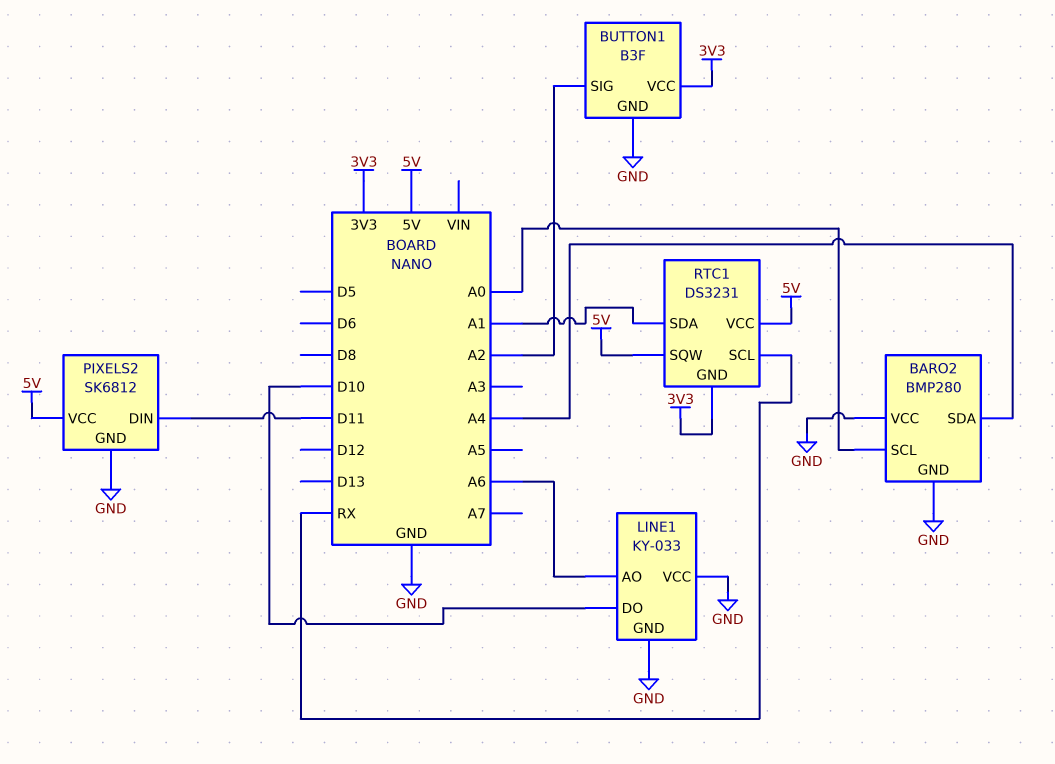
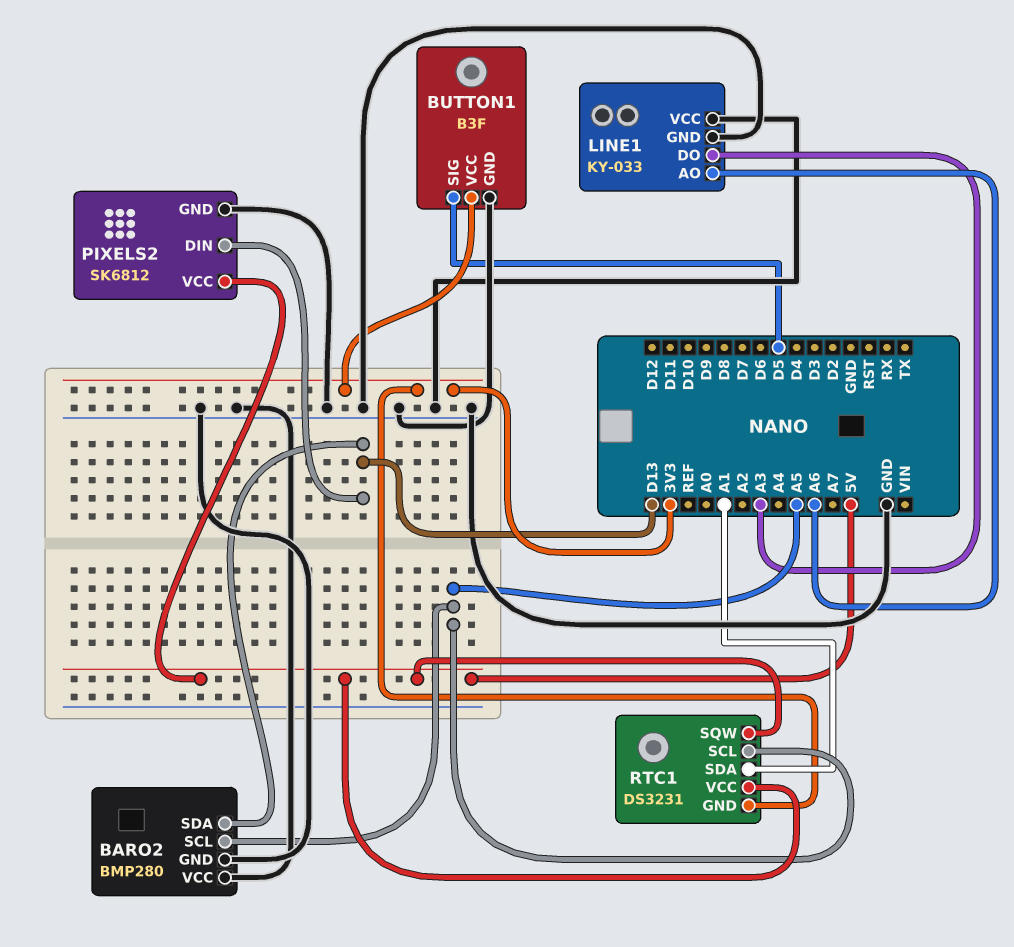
BARO2 pin SCL: A0 -> A5
BARO2 pin SDA: A4 -> D13
BUTTON1 pin SIG: A2 -> D5
LINE1 pin DO: D10 -> A3
PIXELS2 pin DIN: D11 -> D13
RTC1 pin SCL: RX -> A5

